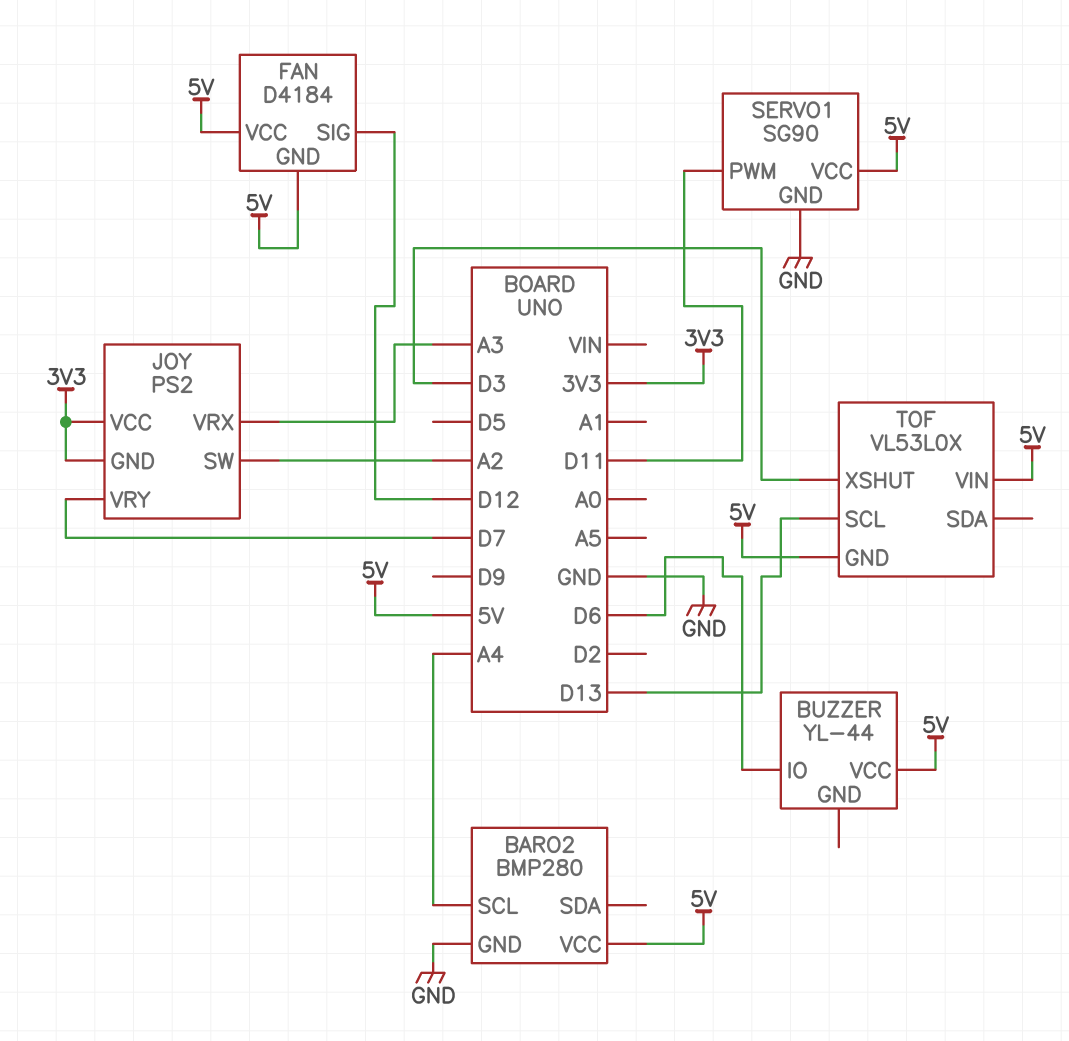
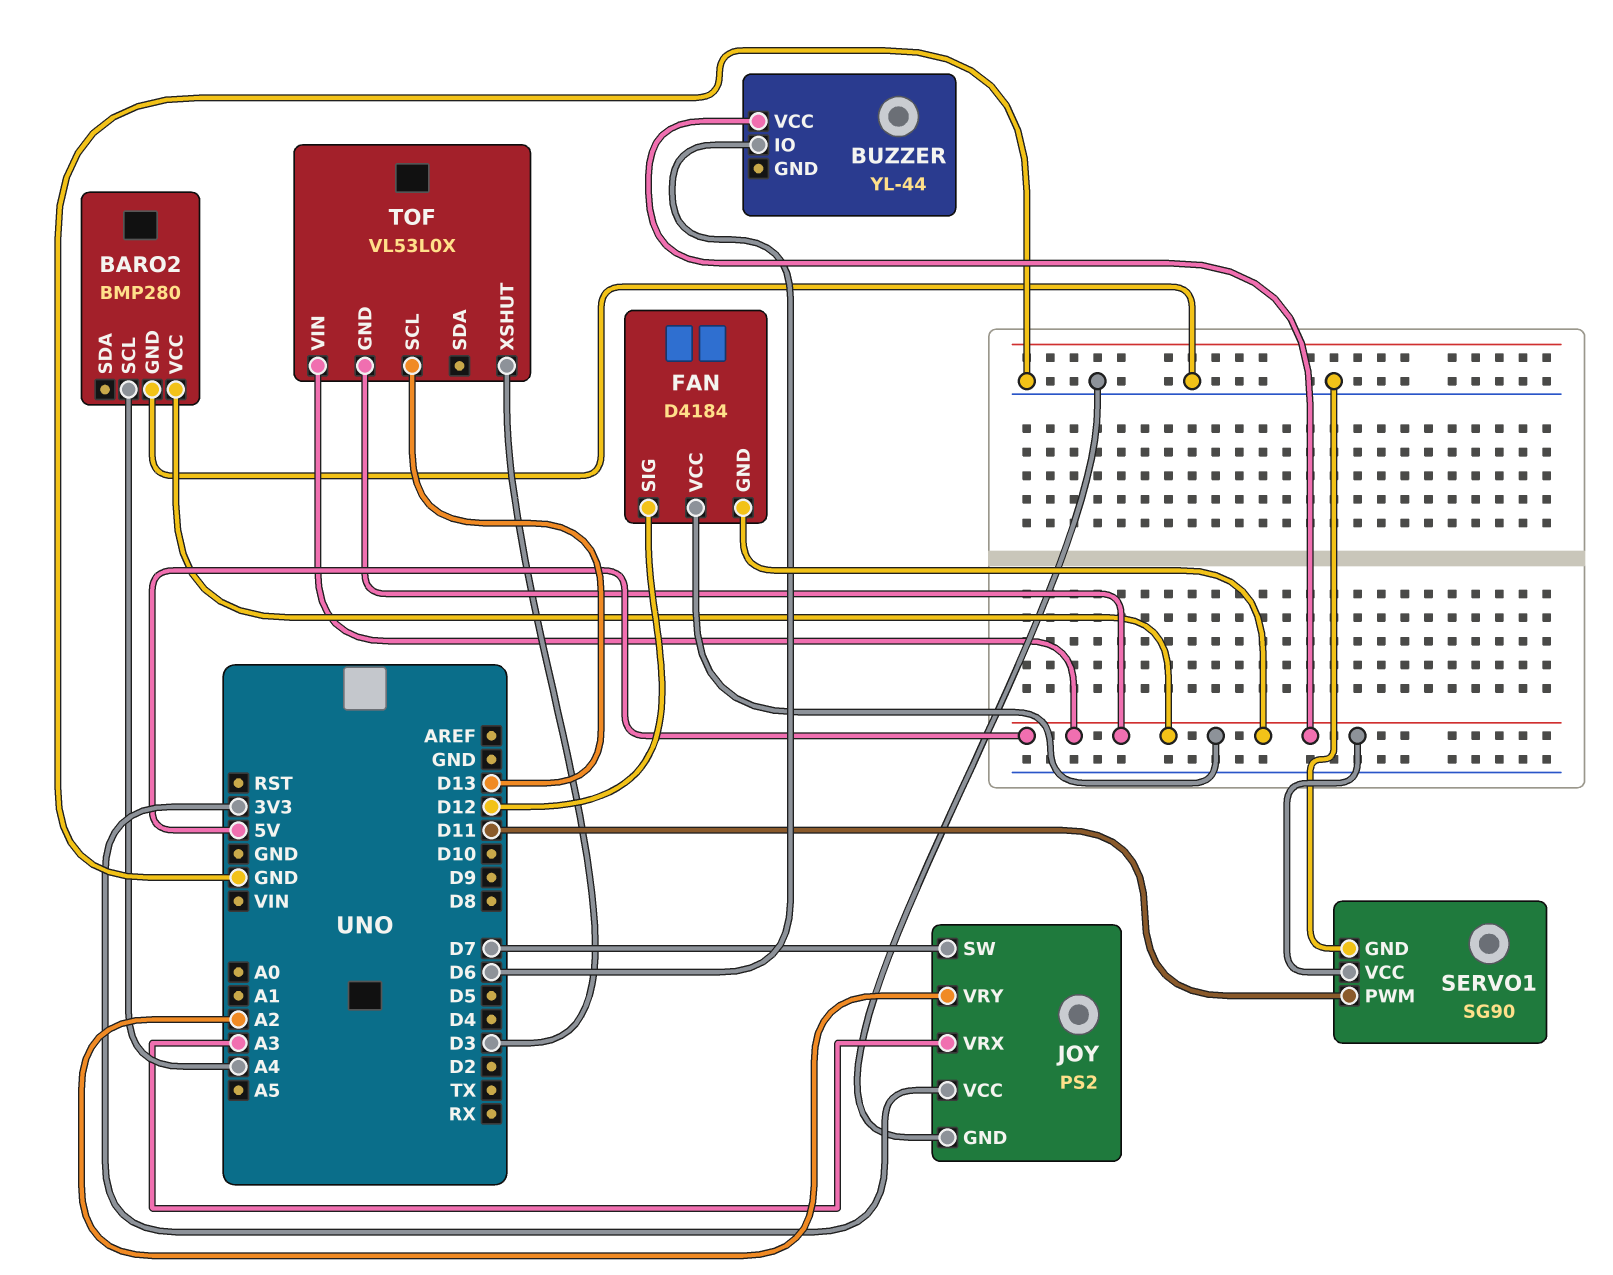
JOY pin GND: 3V3 -> GND
JOY pin SW: A2 -> D7
JOY pin VRY: D7 -> A2

